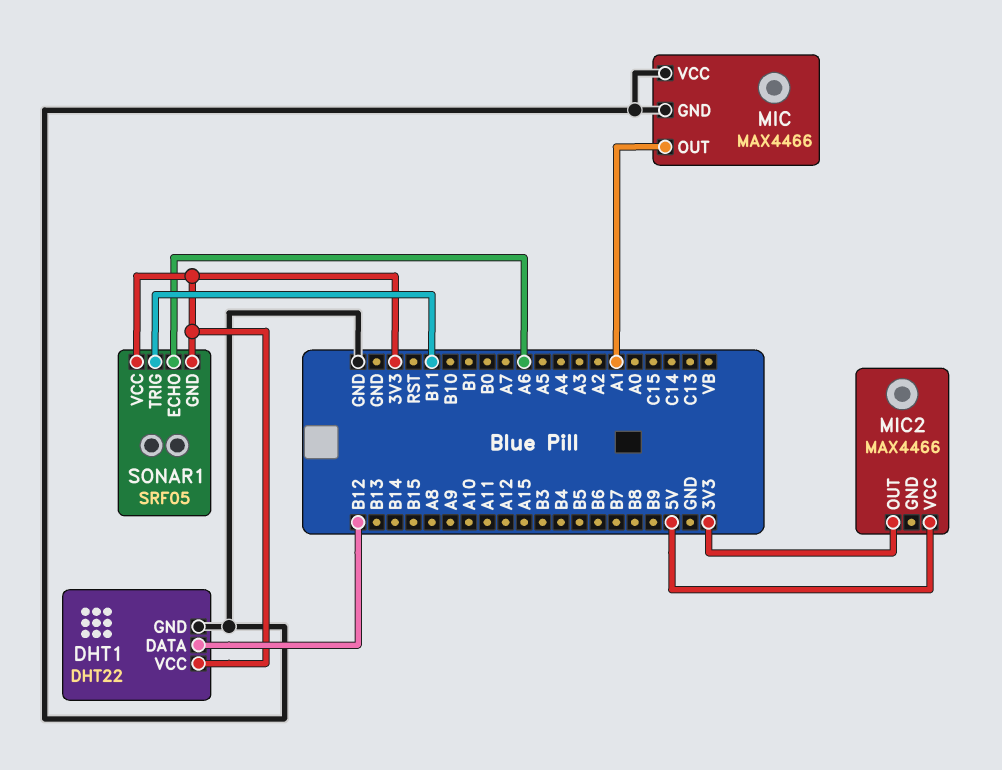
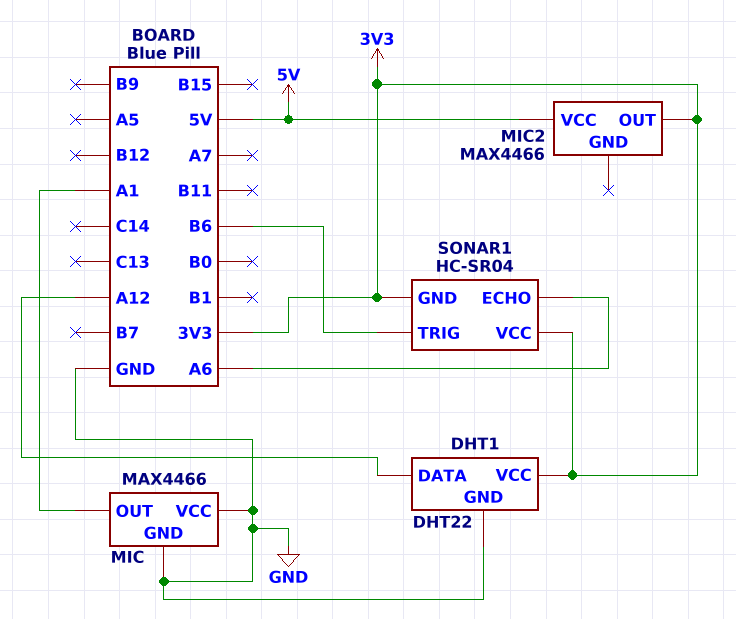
DHT1 pin DATA: B12 -> A12
SONAR1: SRF05 -> HC-SR04
SONAR1 pin TRIG: B11 -> B6

